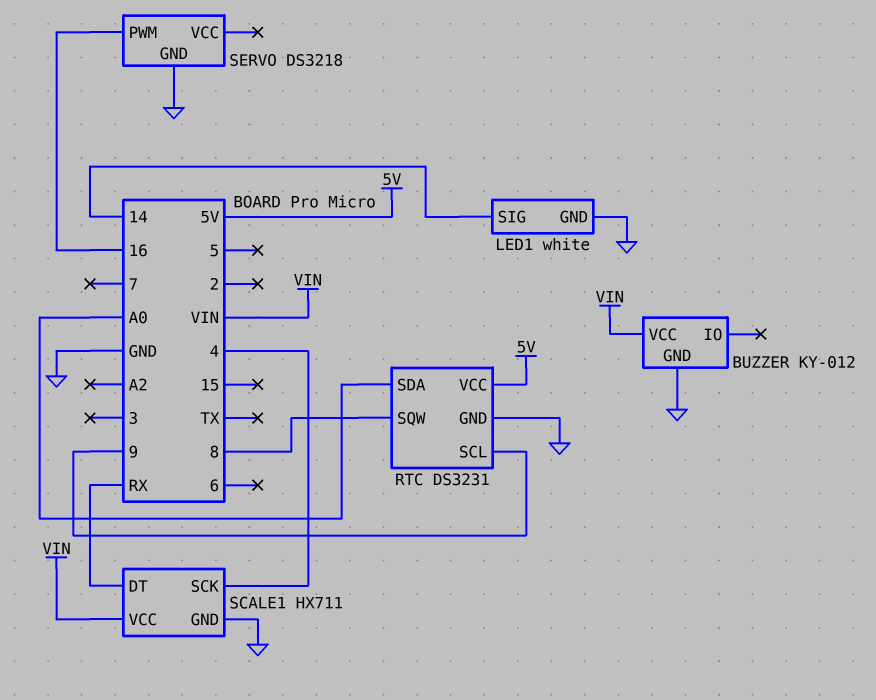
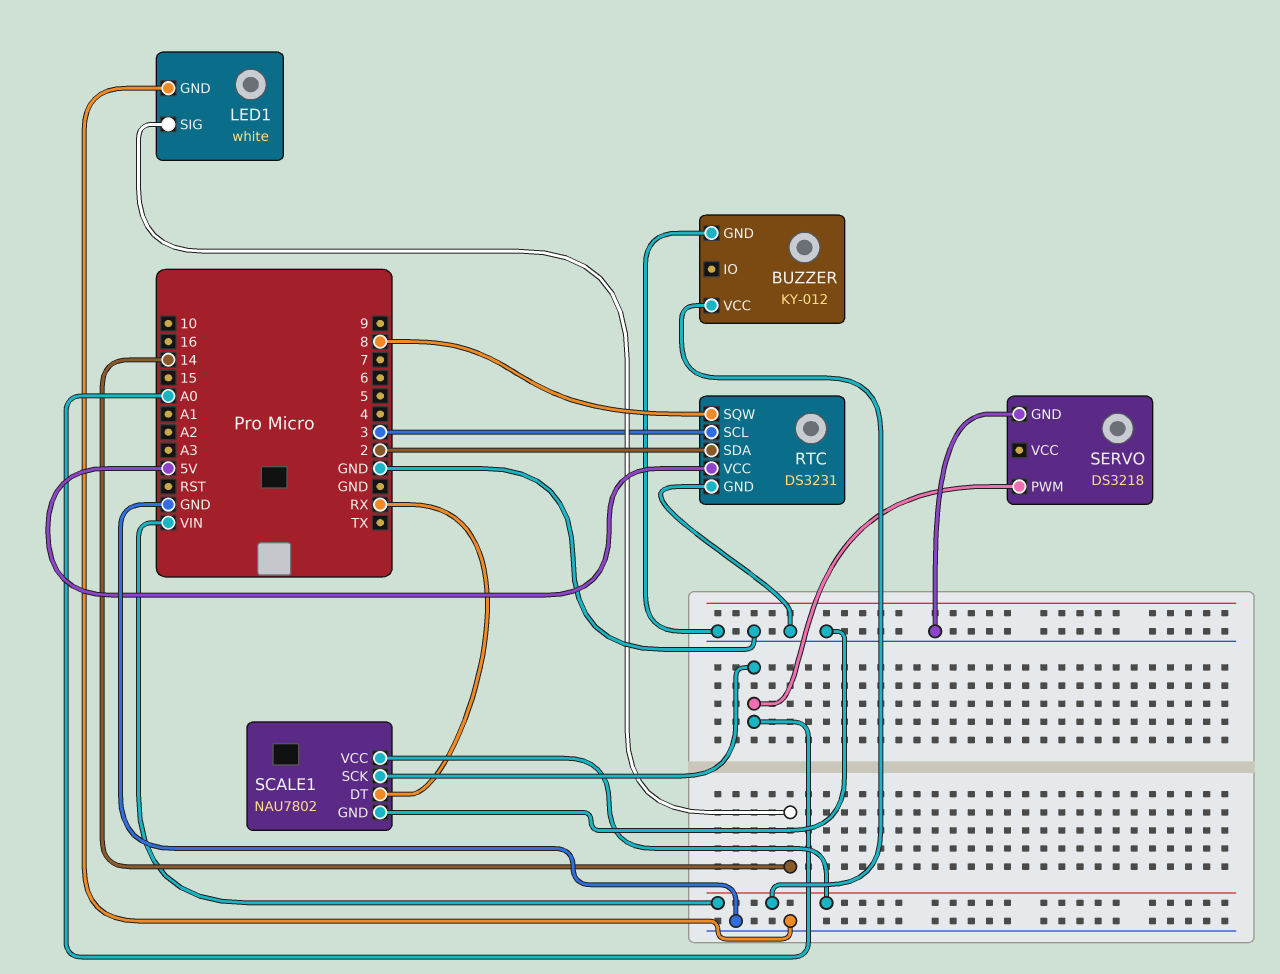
RTC pin SCL: 9 -> 3
RTC pin SDA: A0 -> 2
SCALE1: HX711 -> NAU7802
SCALE1 pin SCK: 4 -> A0
SERVO pin PWM: 16 -> A0

